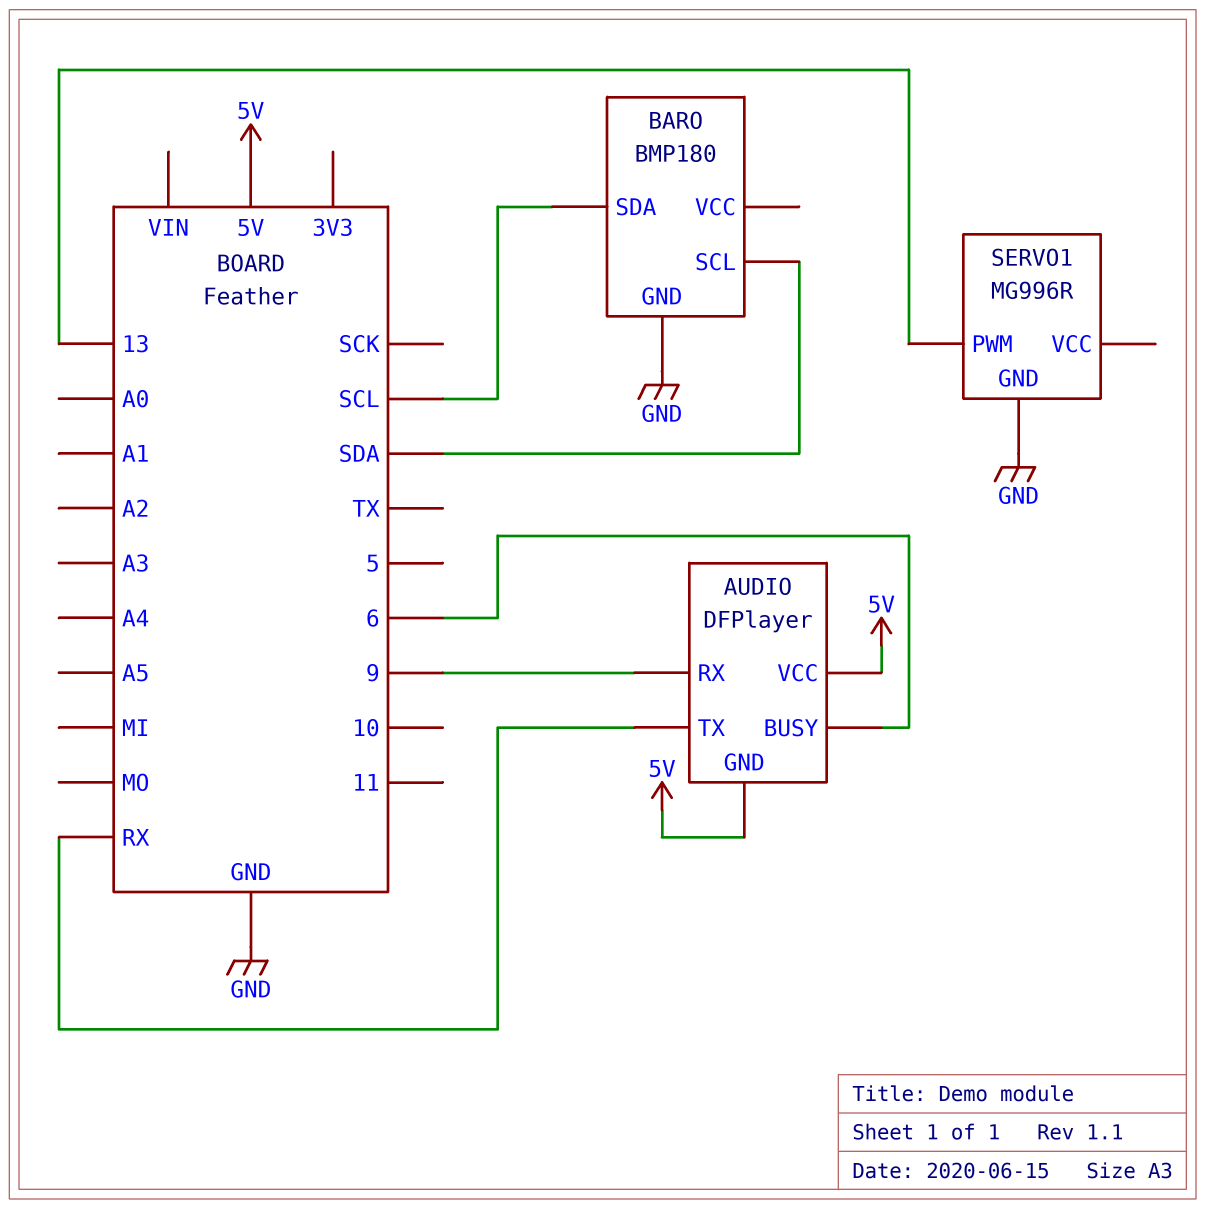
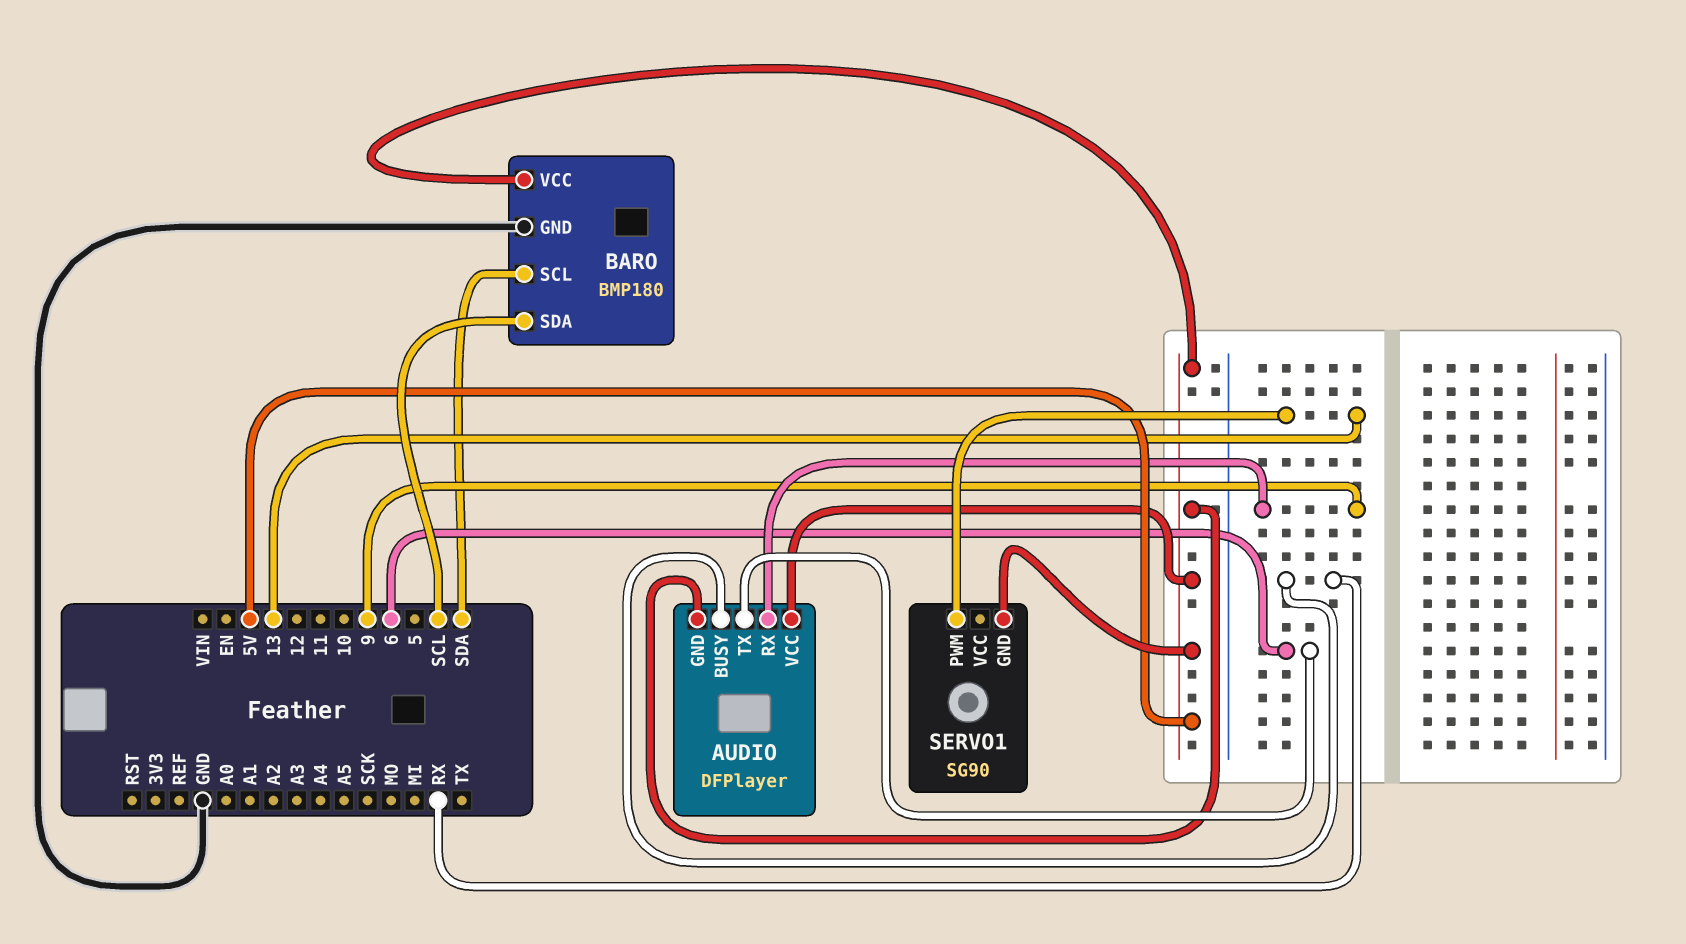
AUDIO pin BUSY: 6 -> RX
AUDIO pin TX: RX -> 6
BARO pin VCC: none -> 5V
SERVO1: MG996R -> SG90
SERVO1 pin GND: GND -> 5V

